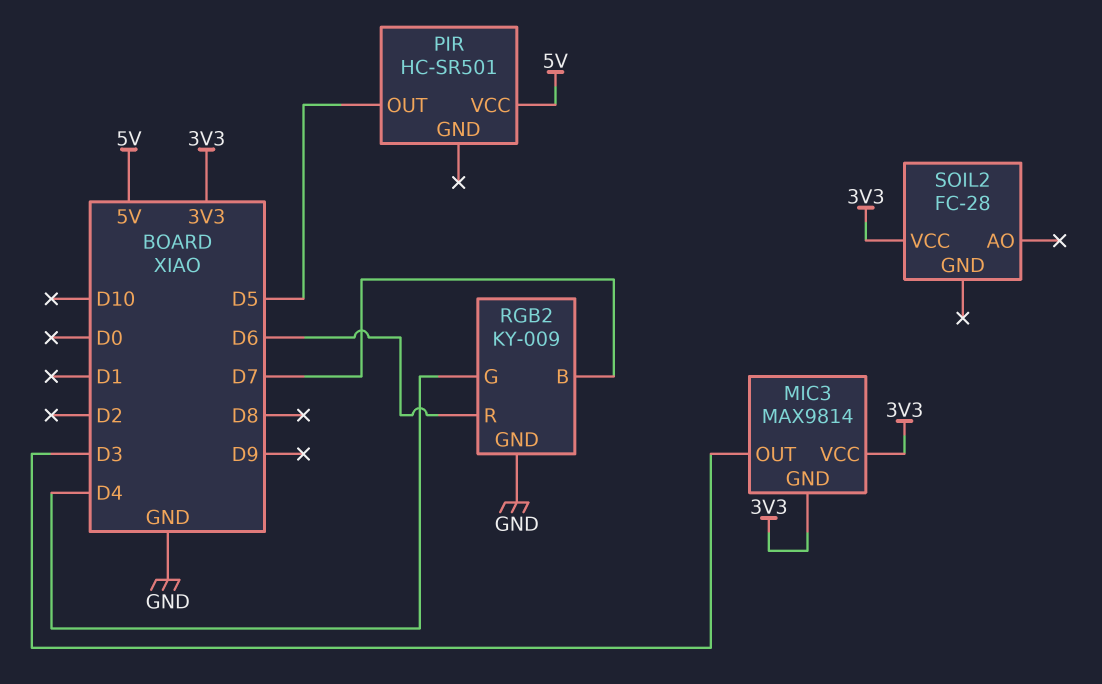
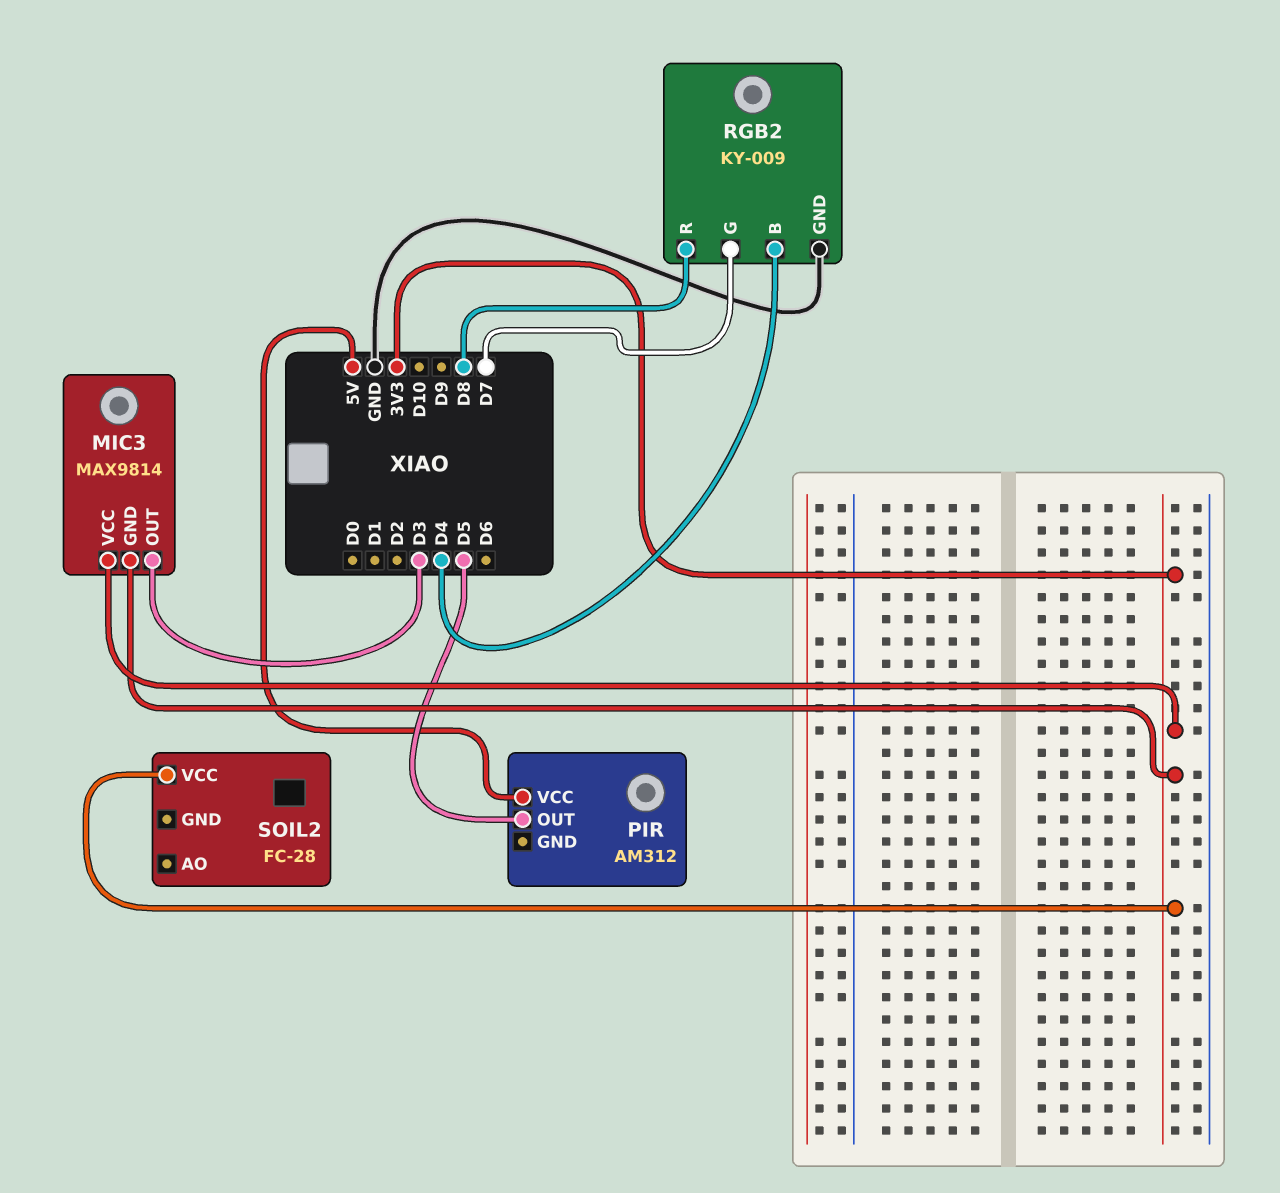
PIR: HC-SR501 -> AM312
RGB2 pin B: D7 -> D4
RGB2 pin G: D4 -> D7
RGB2 pin R: D6 -> D8

